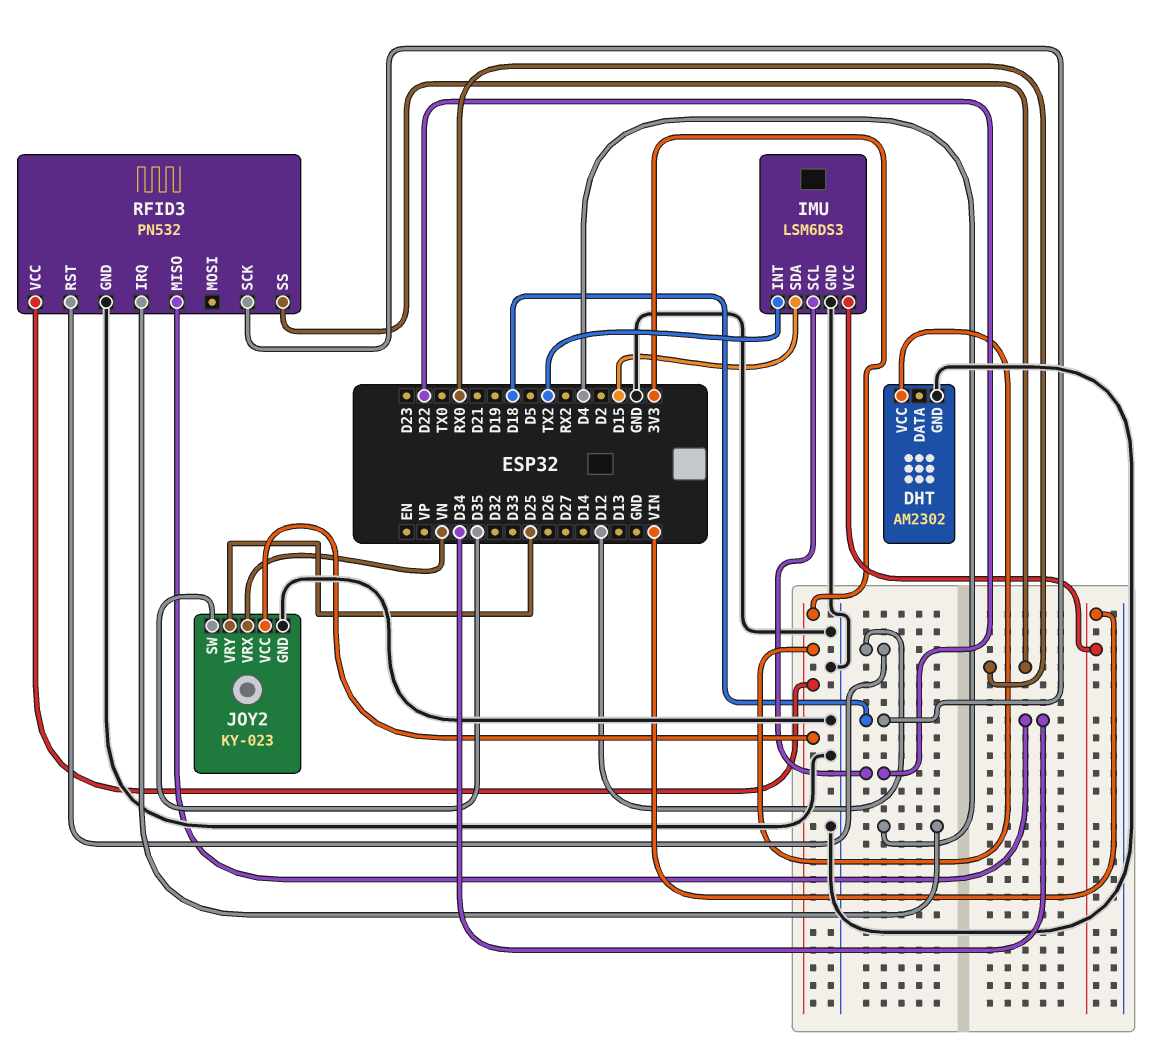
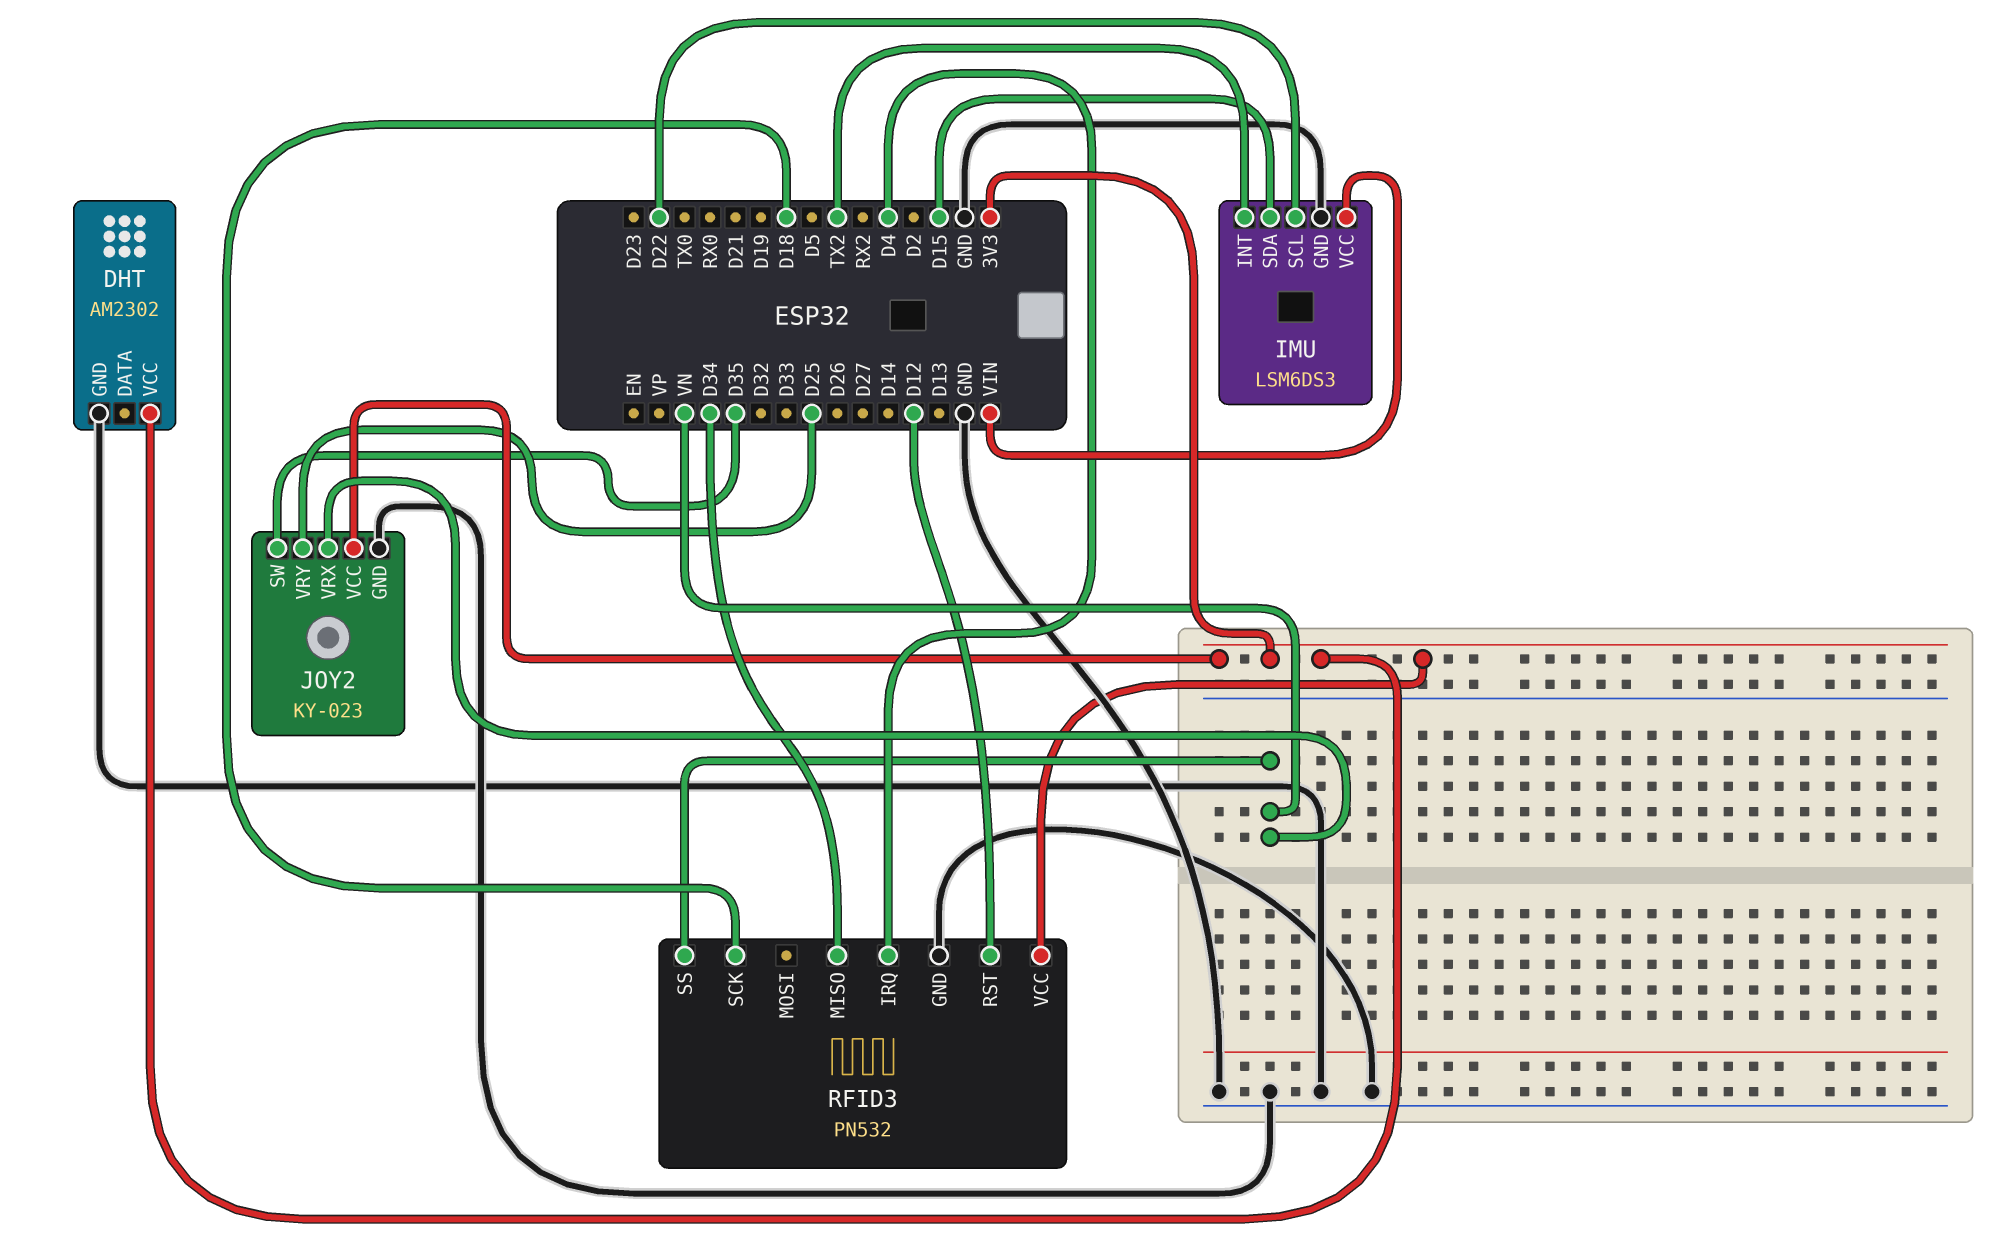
RFID3 pin SS: RX0 -> VN

